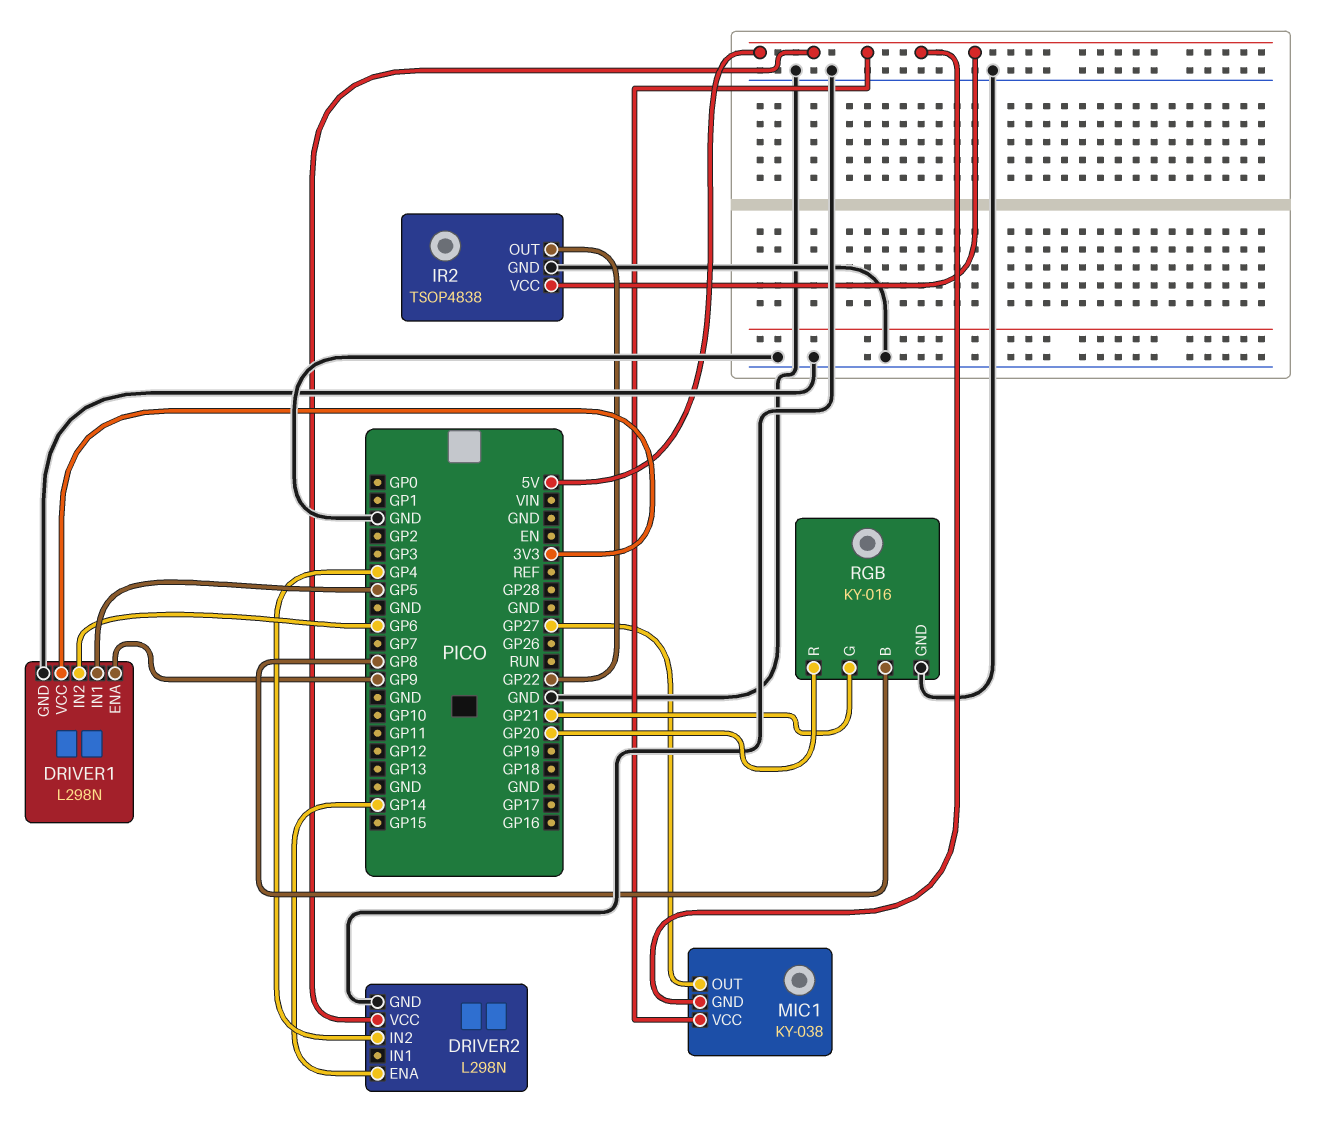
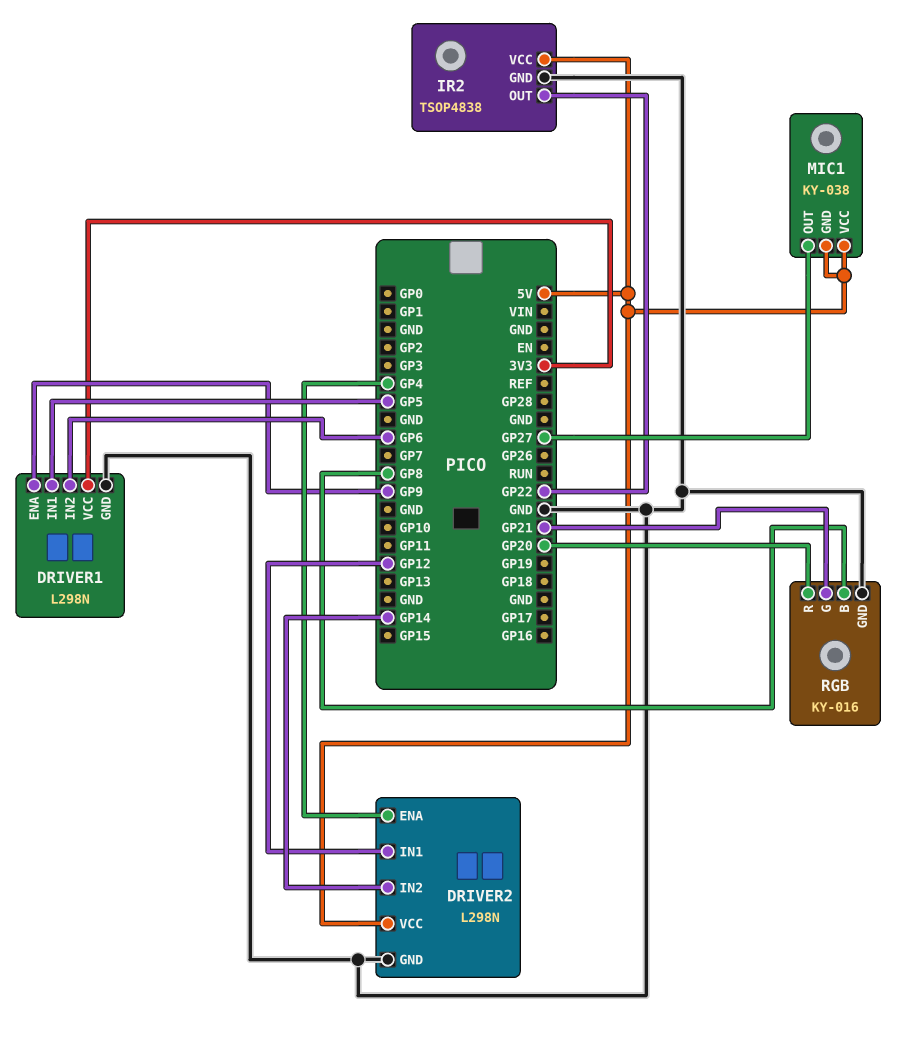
DRIVER2 pin ENA: GP14 -> GP4
DRIVER2 pin IN1: none -> GP12
DRIVER2 pin IN2: GP4 -> GP14

